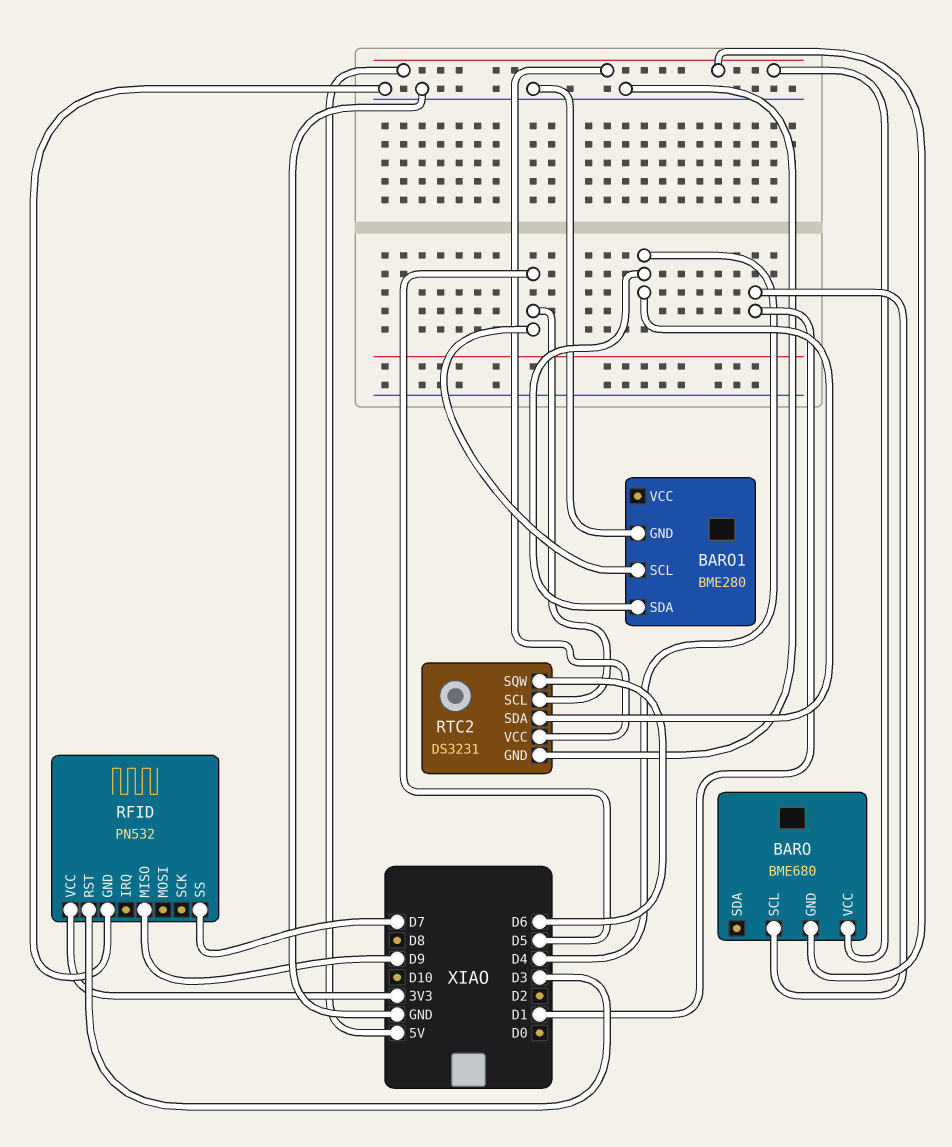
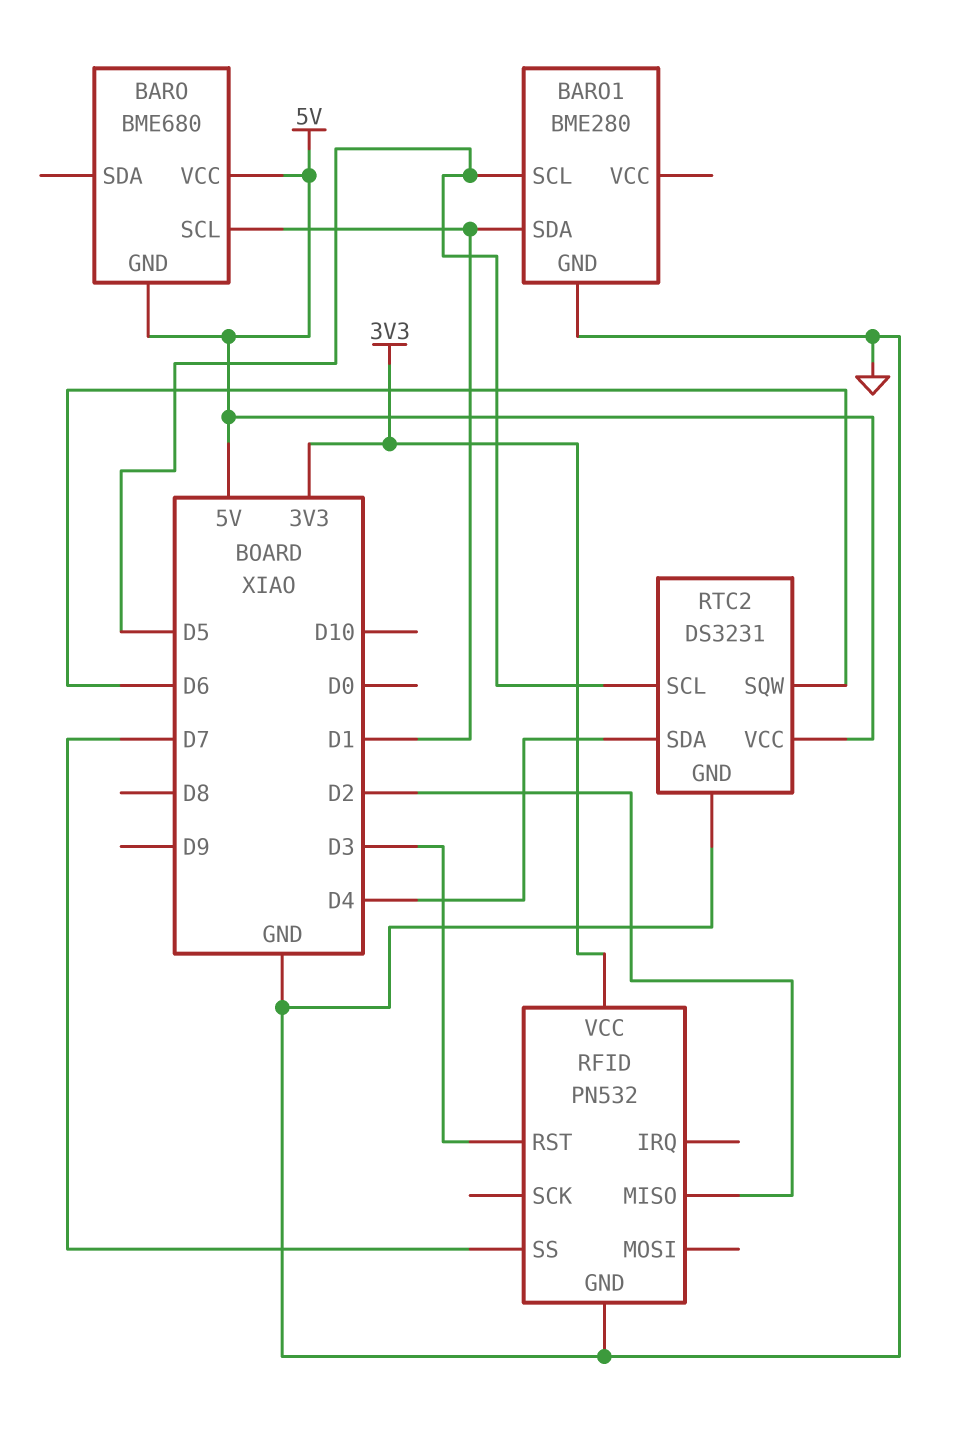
BARO1 pin SDA: D4 -> D1
RFID pin MISO: D9 -> D2

